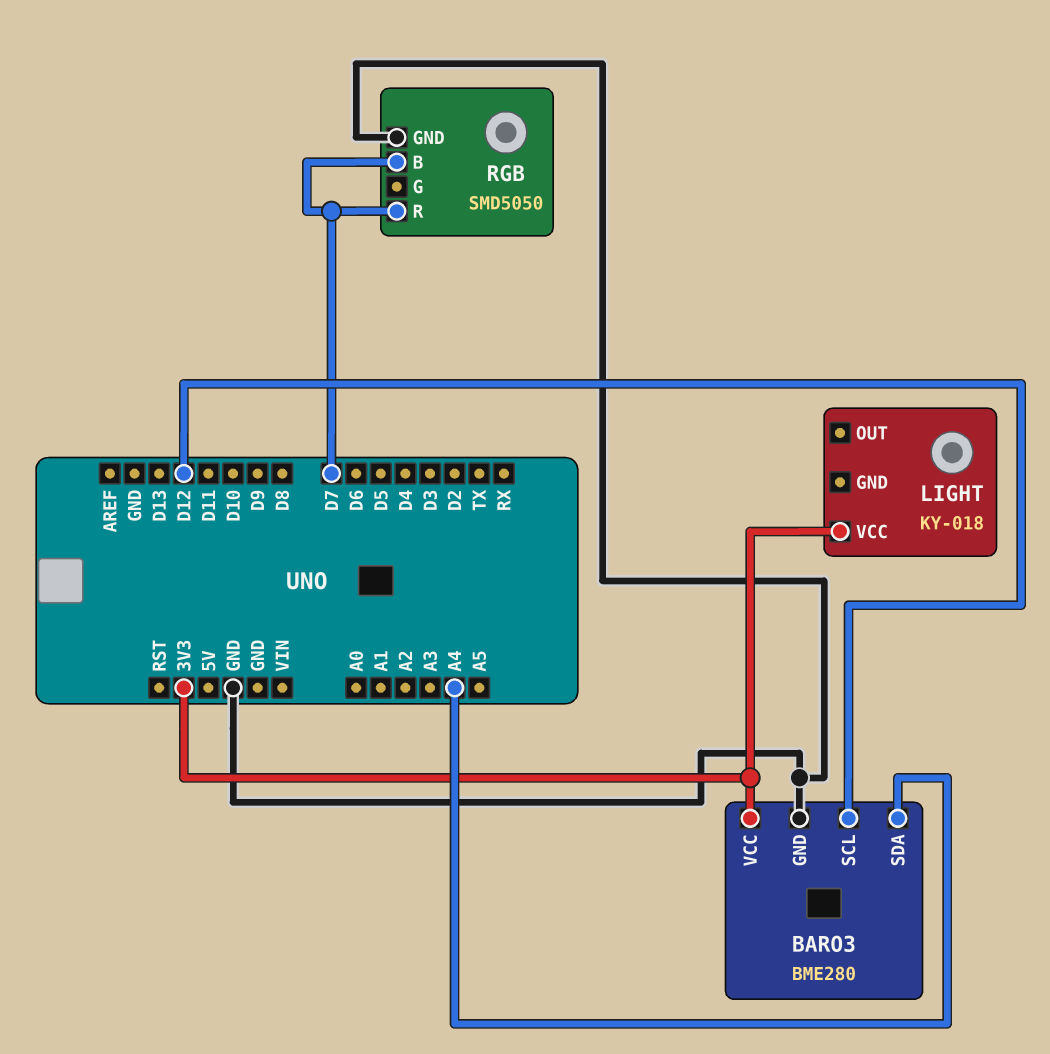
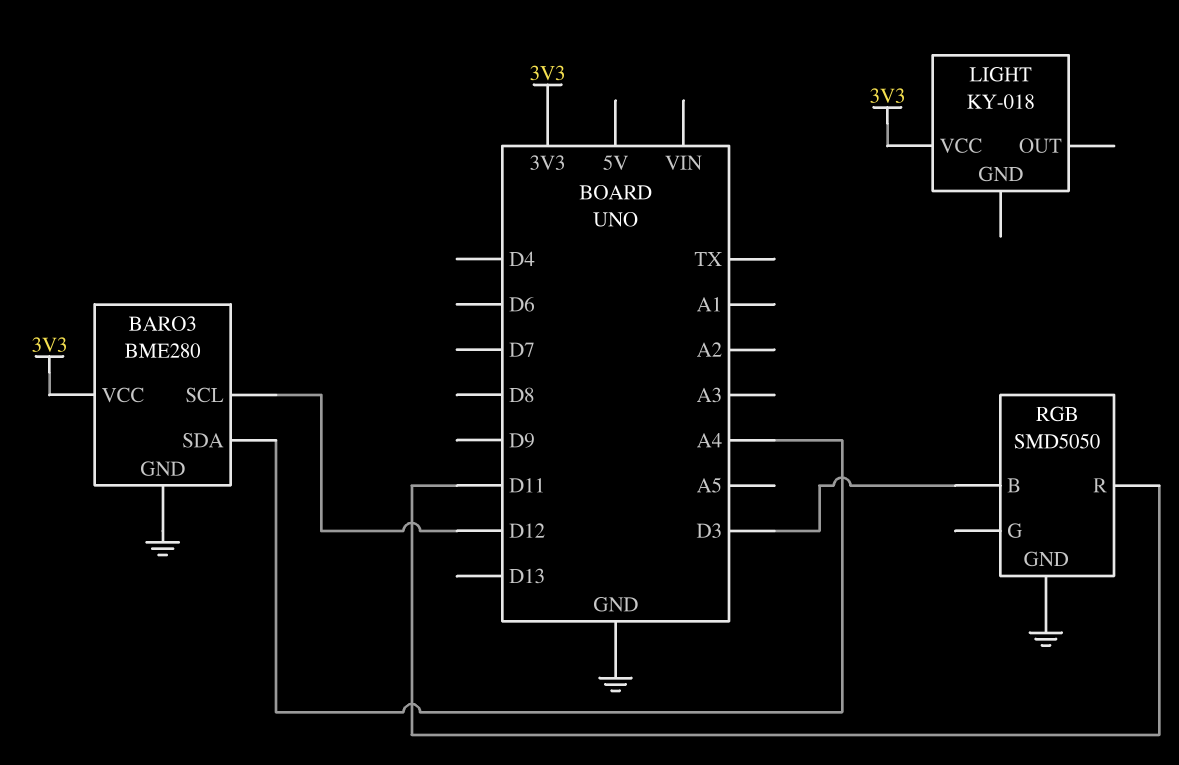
RGB pin B: D7 -> D3
RGB pin R: D7 -> D11

